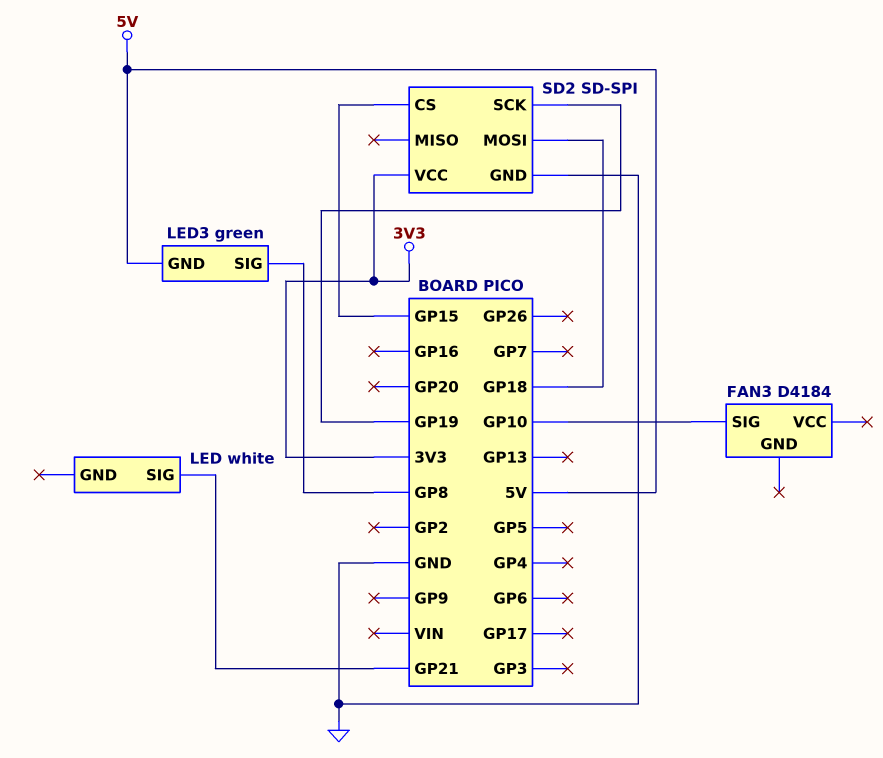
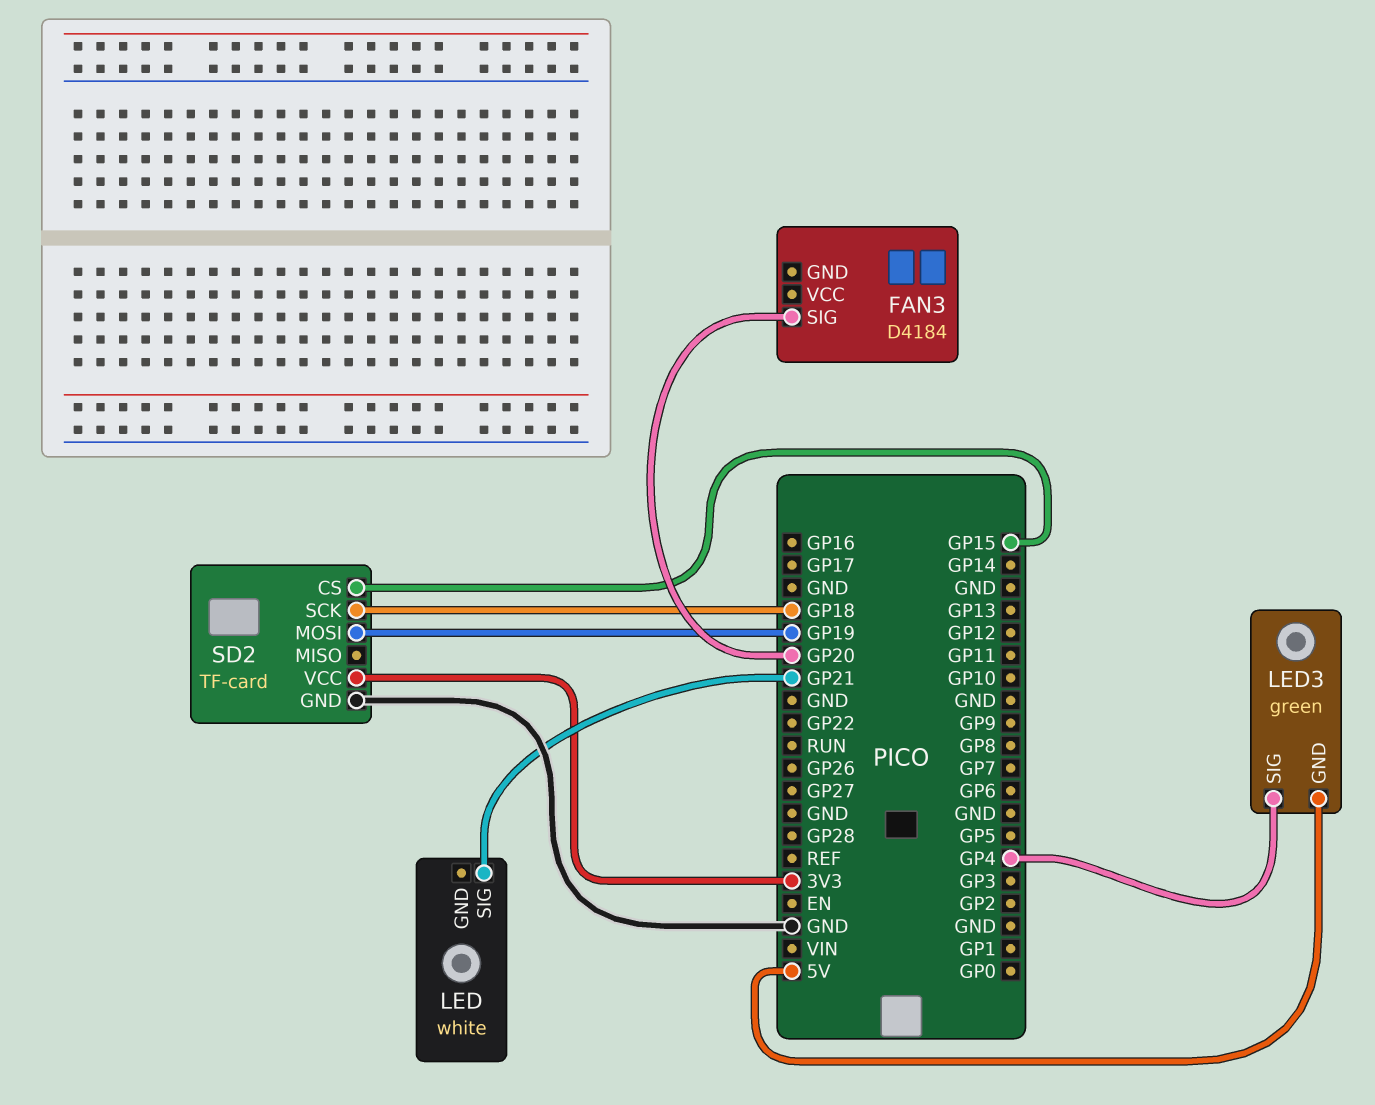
FAN3 pin SIG: GP10 -> GP20
LED3 pin SIG: GP8 -> GP4
SD2: SD-SPI -> TF-card
SD2 pin MOSI: GP18 -> GP19
SD2 pin SCK: GP19 -> GP18

